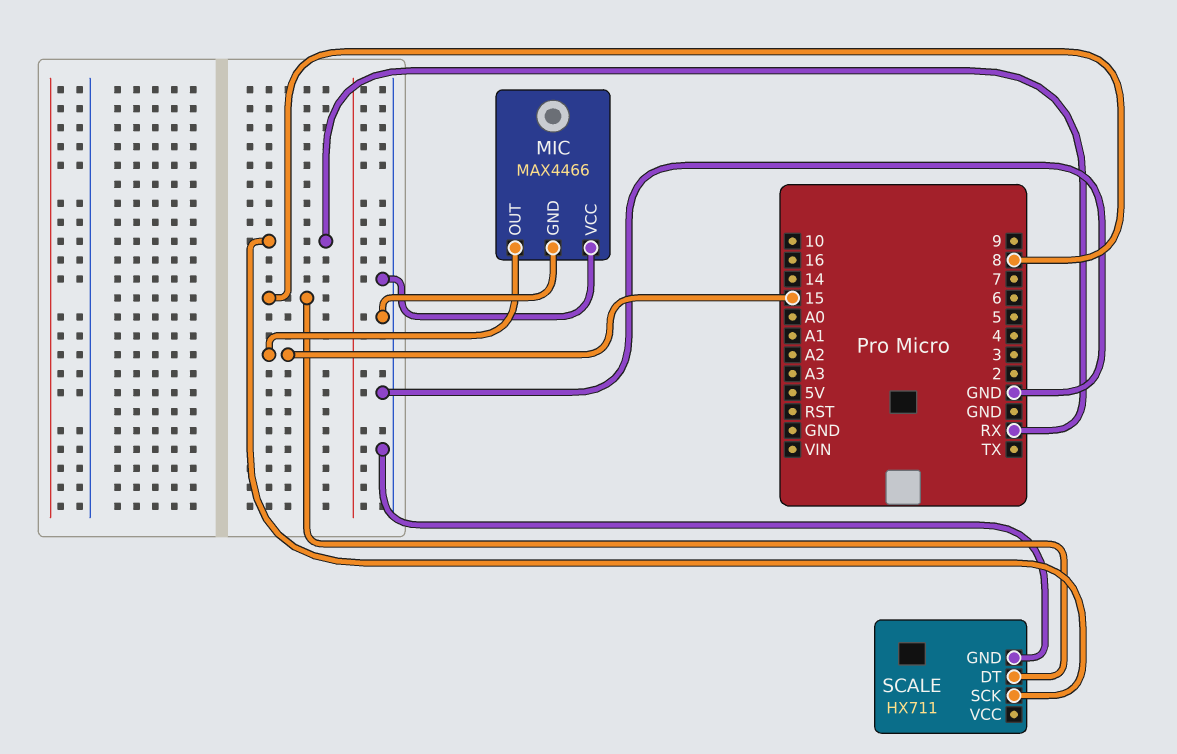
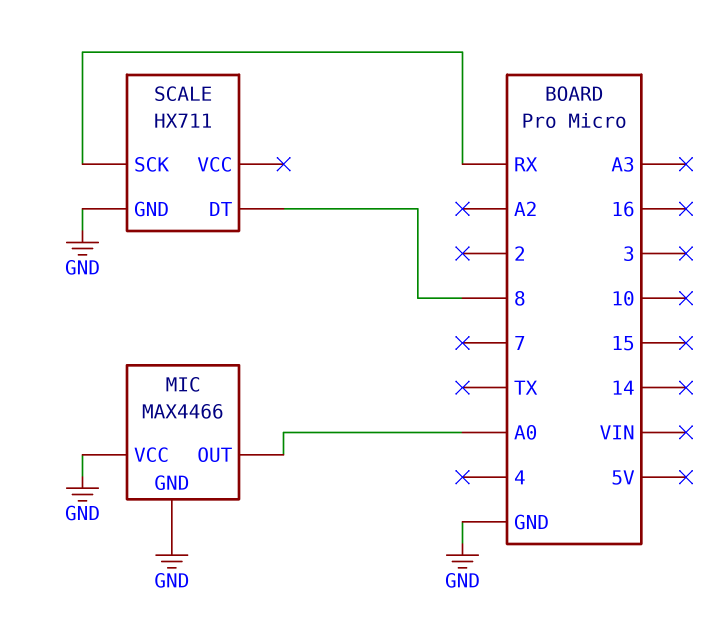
MIC pin OUT: 15 -> A0

